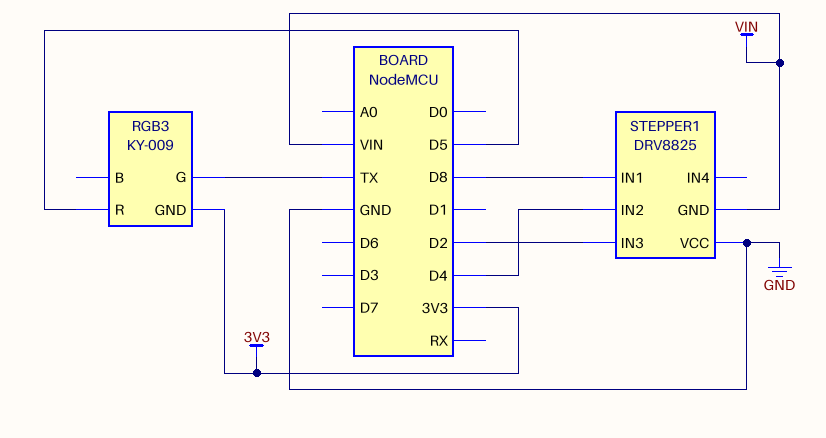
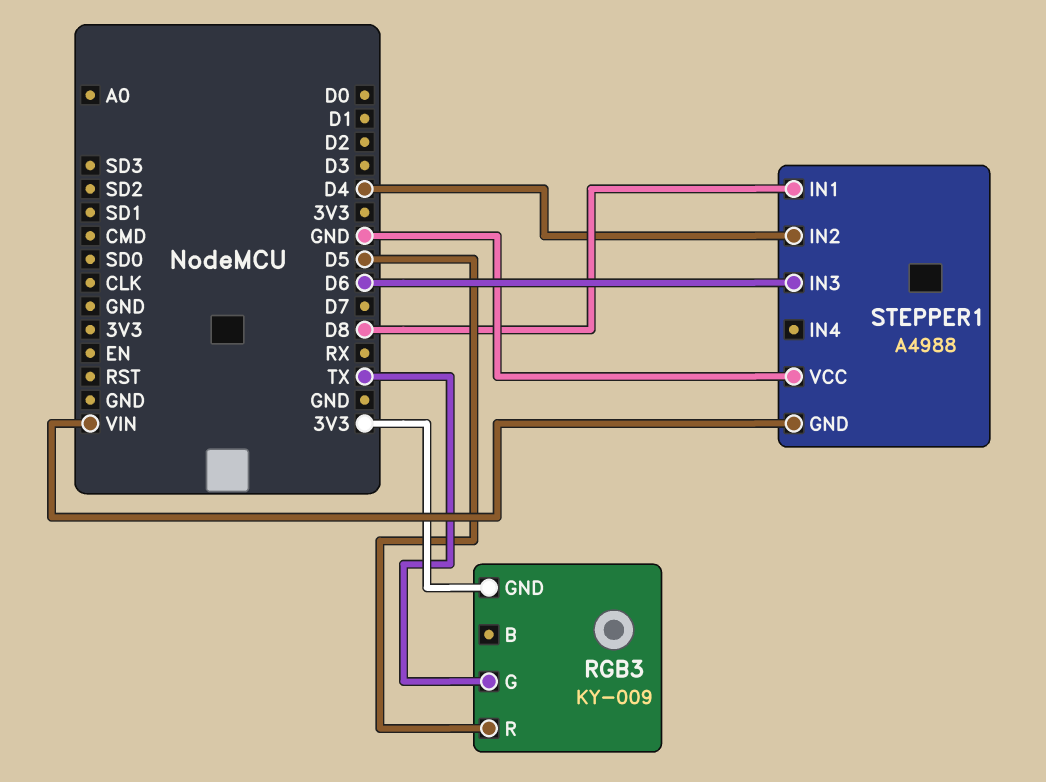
STEPPER1: DRV8825 -> A4988
STEPPER1 pin IN3: D2 -> D6

